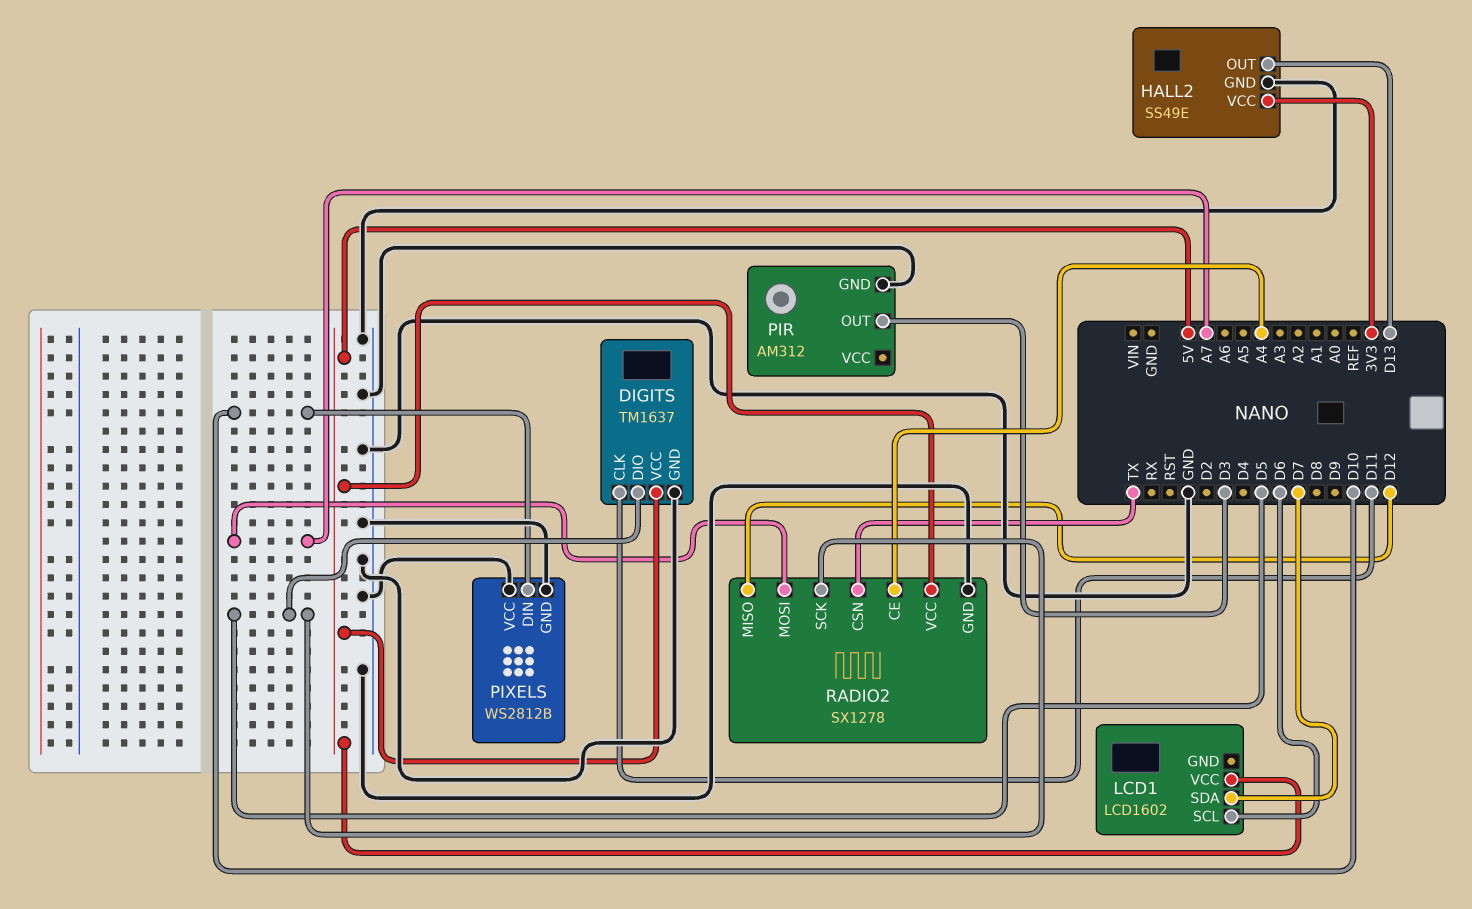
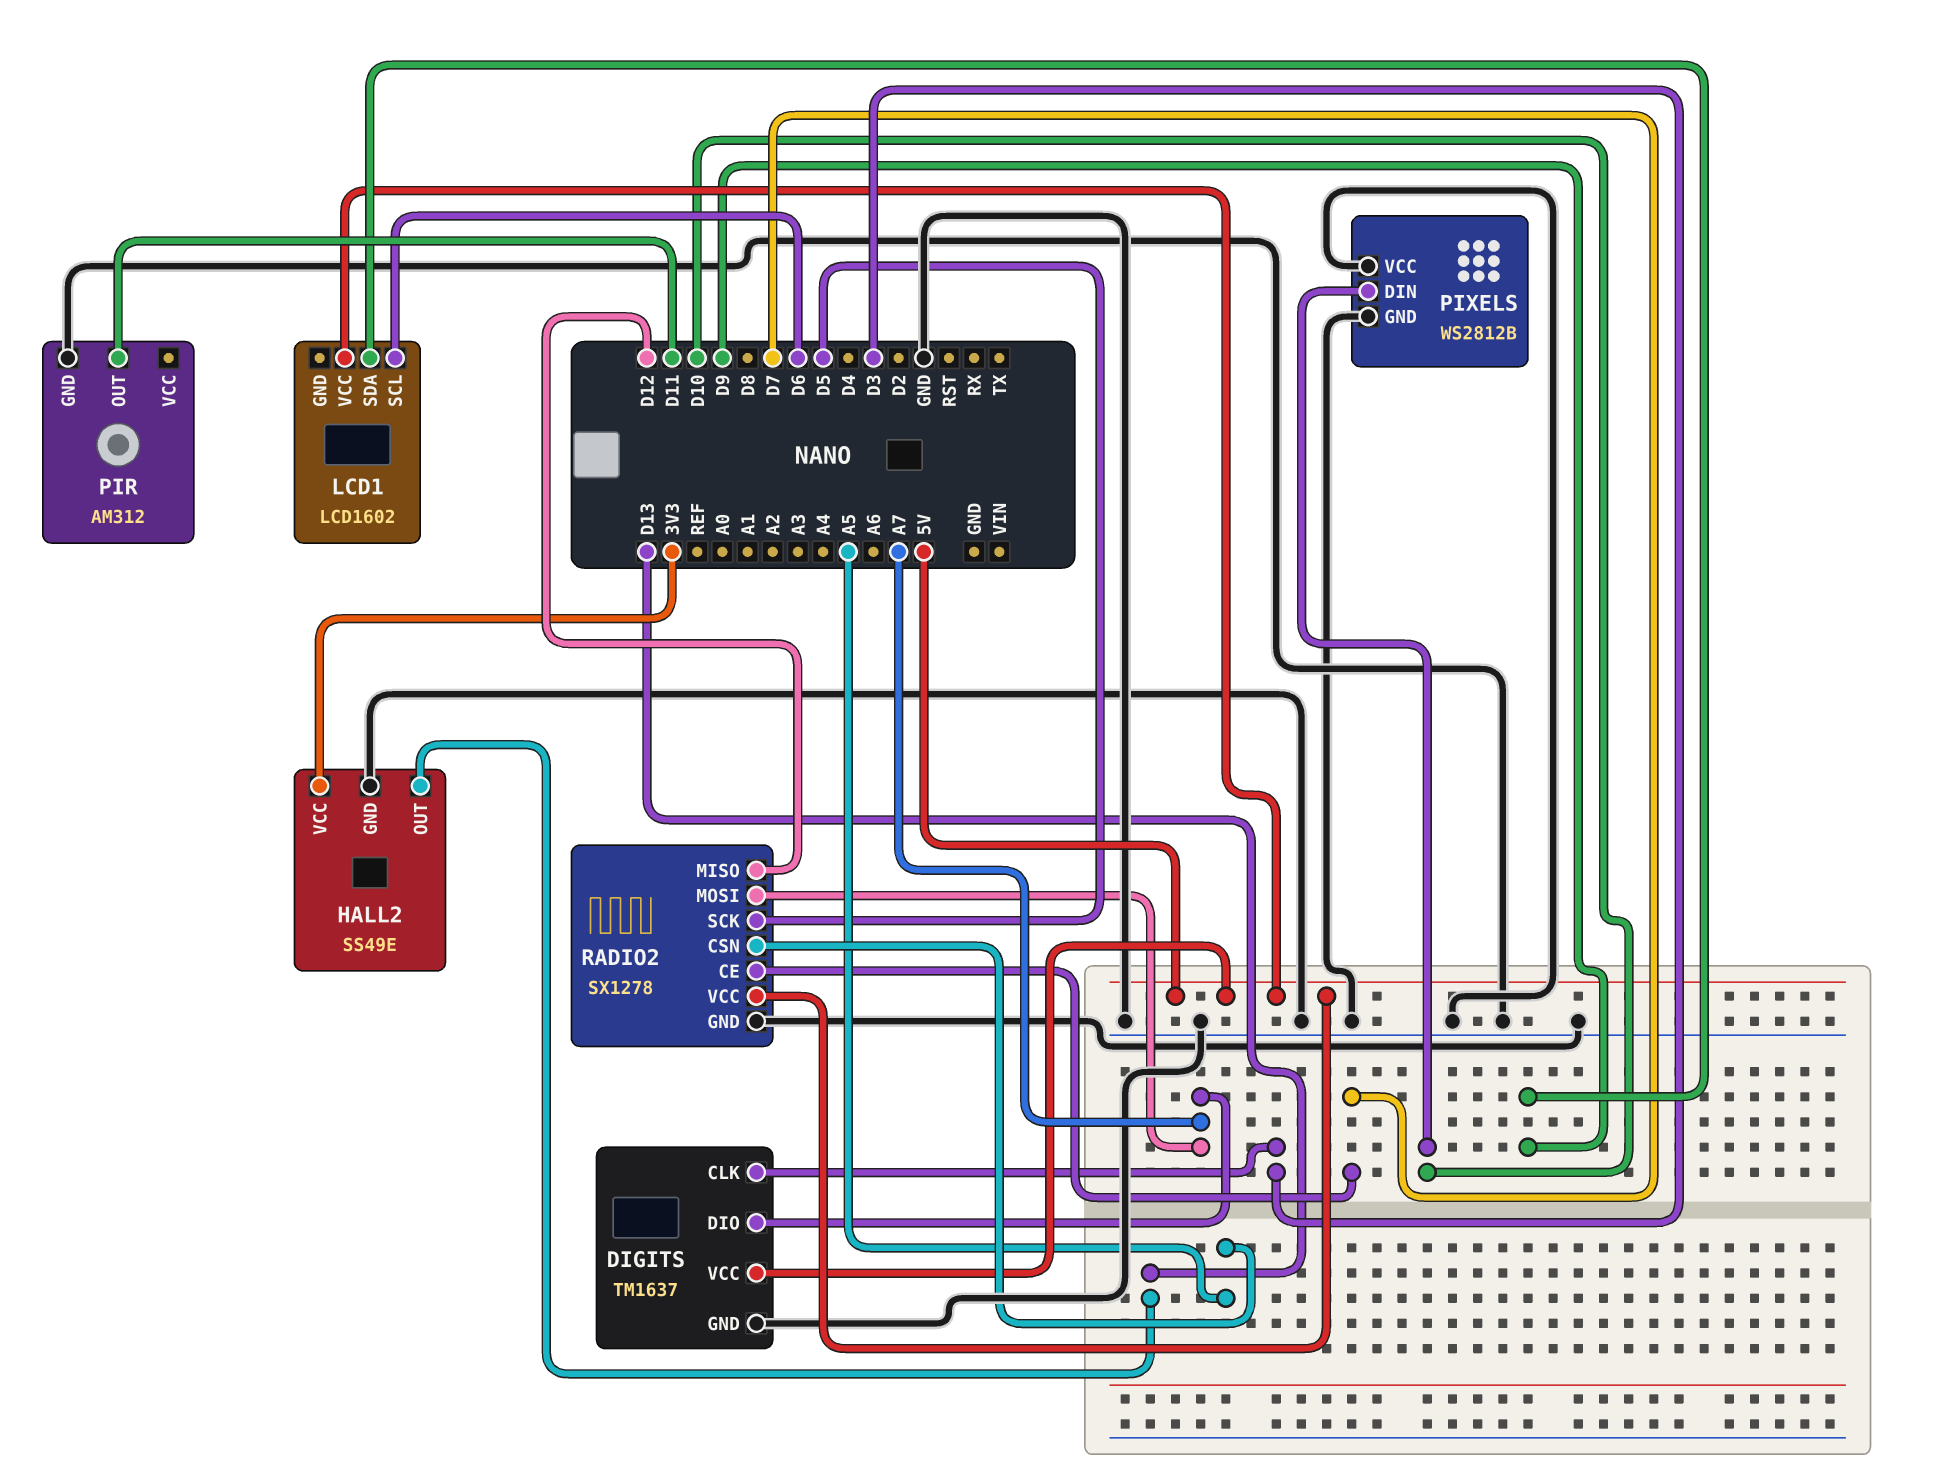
DIGITS pin CLK: D11 -> D3
DIGITS pin DIO: D5 -> A7
LCD1 pin SDA: D7 -> D9
PIR pin OUT: D3 -> D11
RADIO2 pin CE: A4 -> D7
RADIO2 pin CSN: TX -> A5

